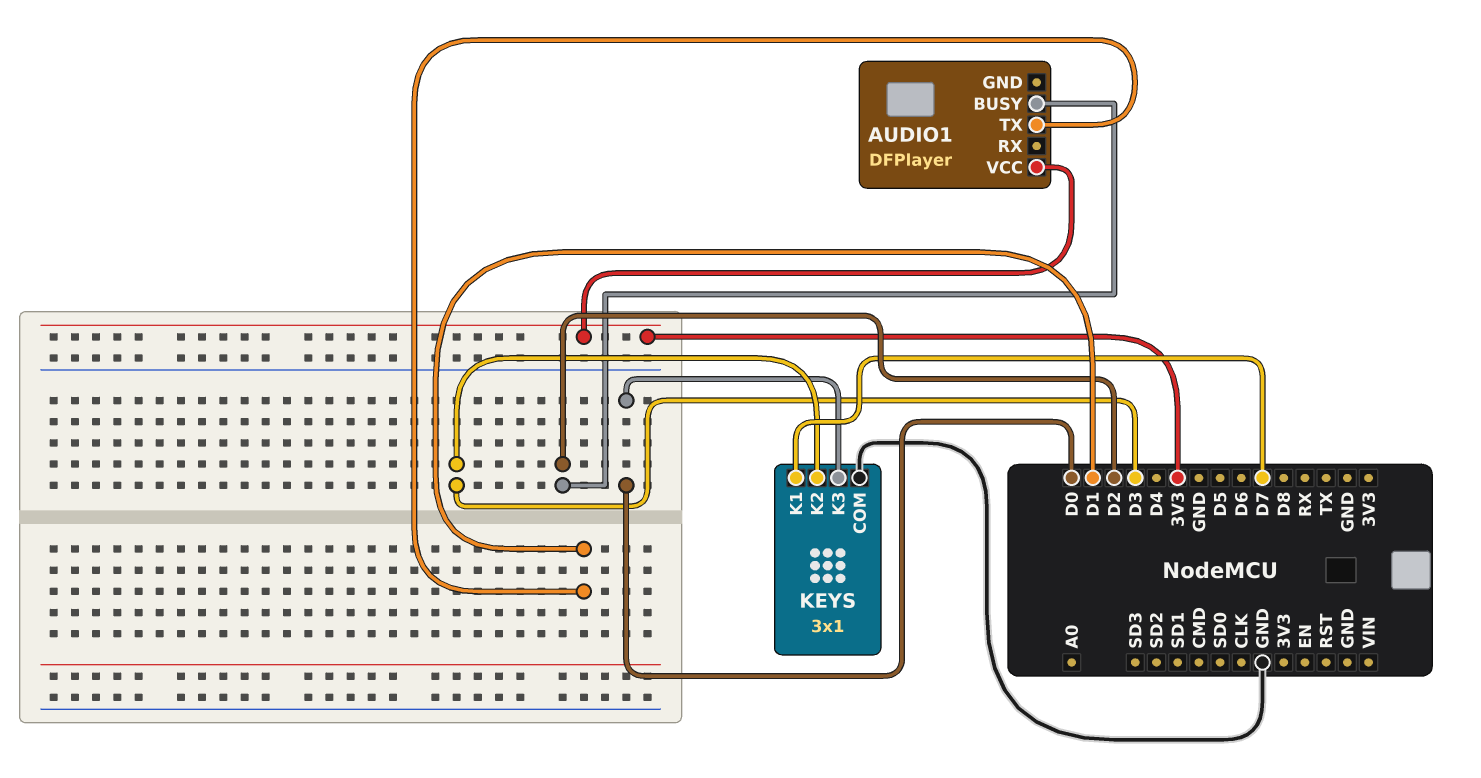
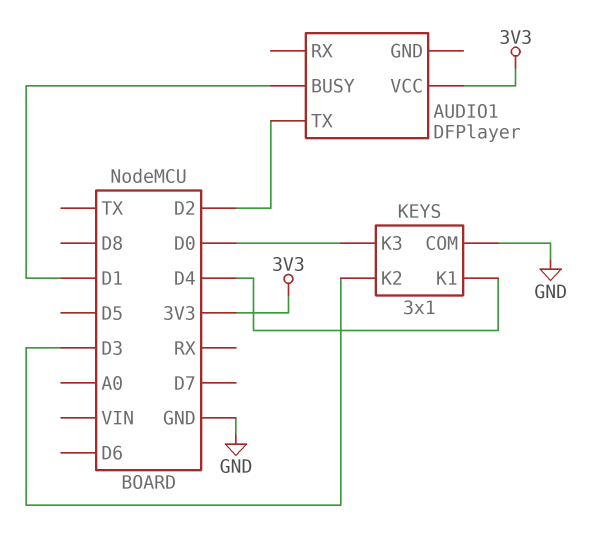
AUDIO1 pin BUSY: D2 -> D1
AUDIO1 pin TX: D1 -> D2
KEYS pin K1: D7 -> D4

